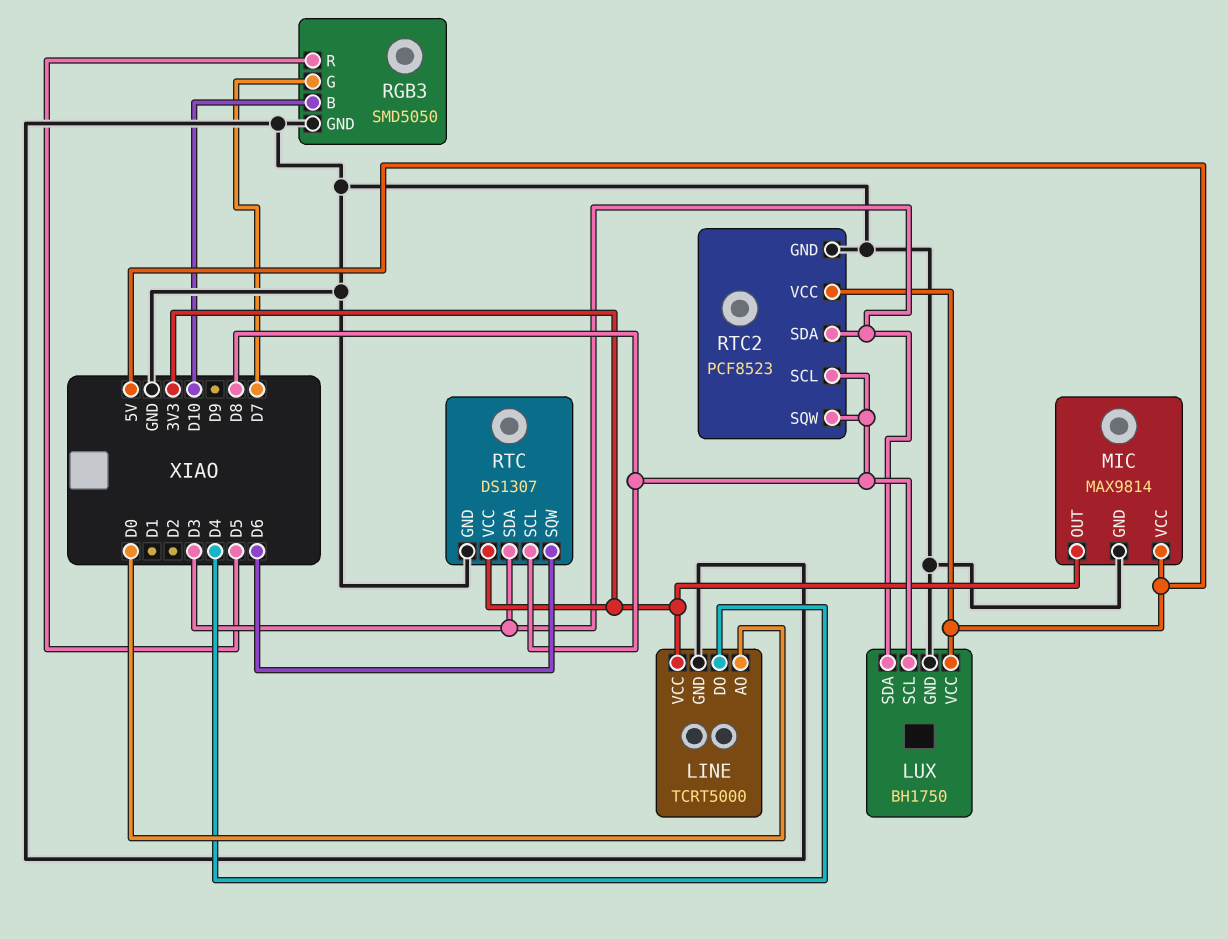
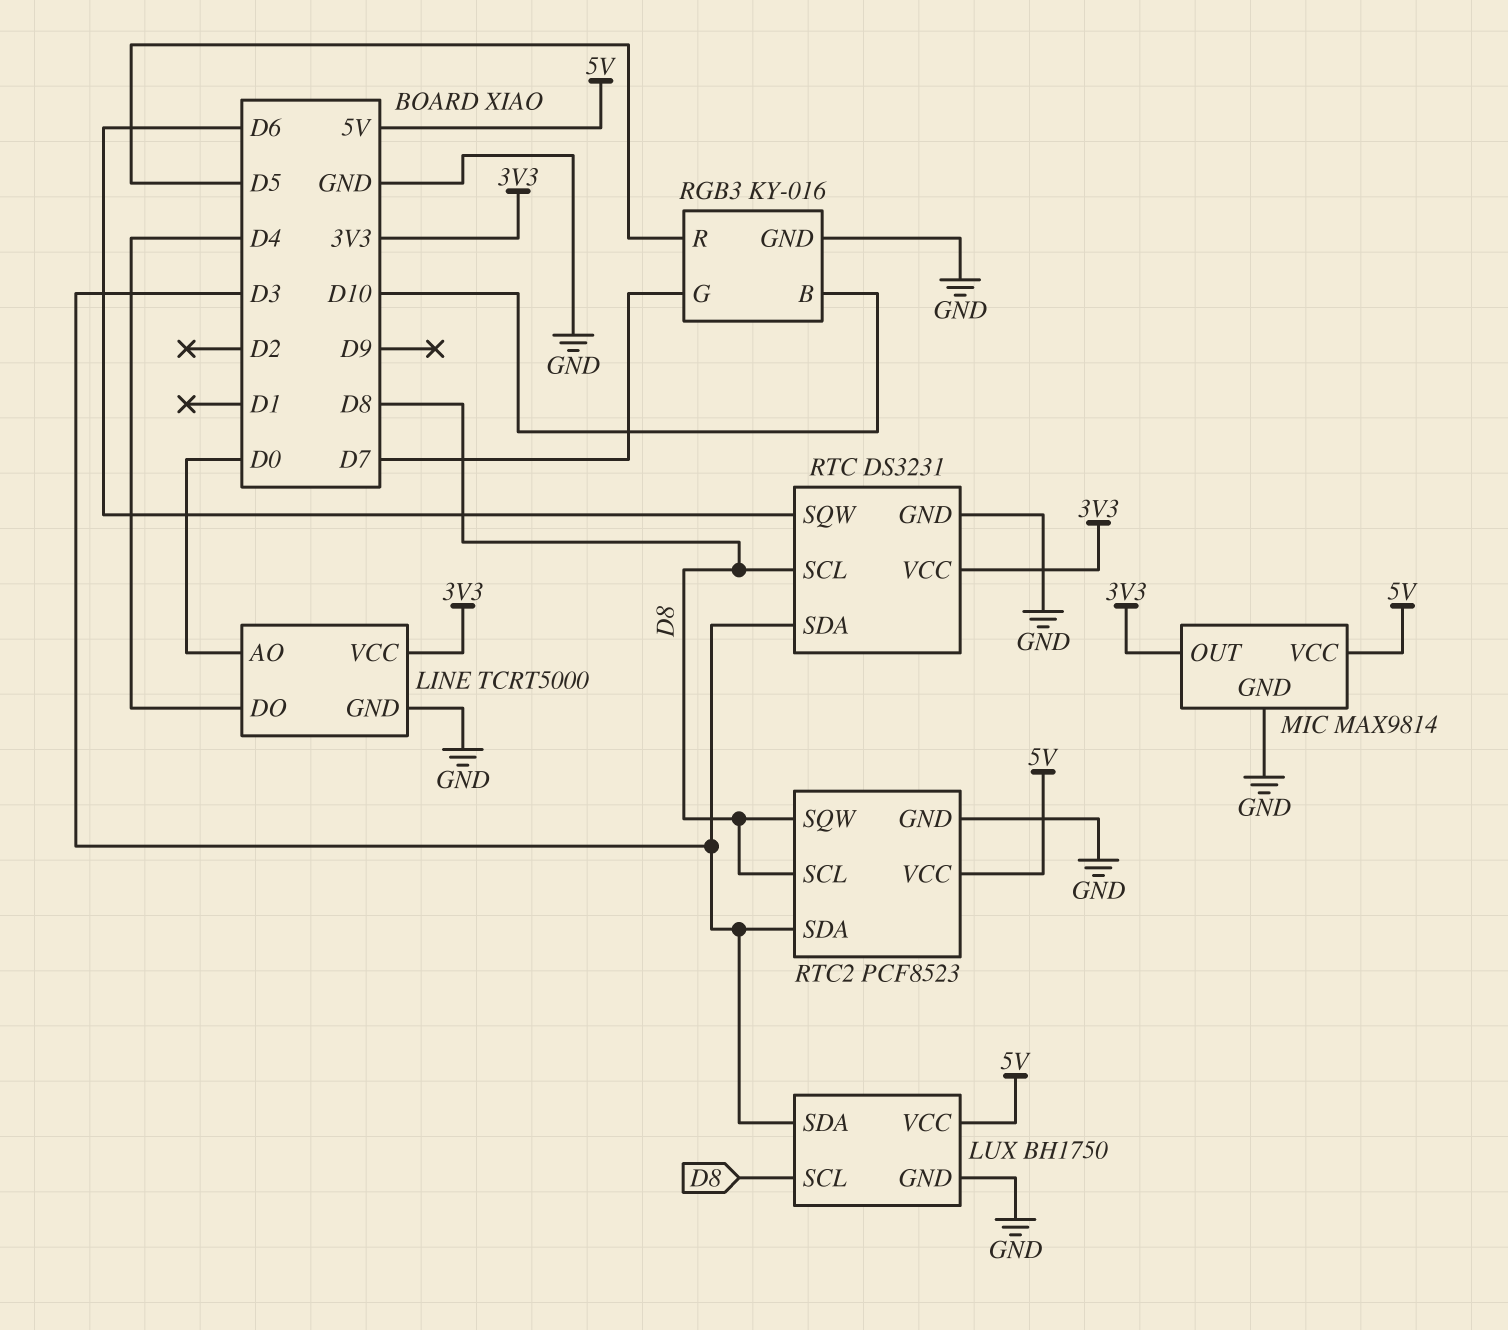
RGB3: SMD5050 -> KY-016
RTC: DS1307 -> DS3231

